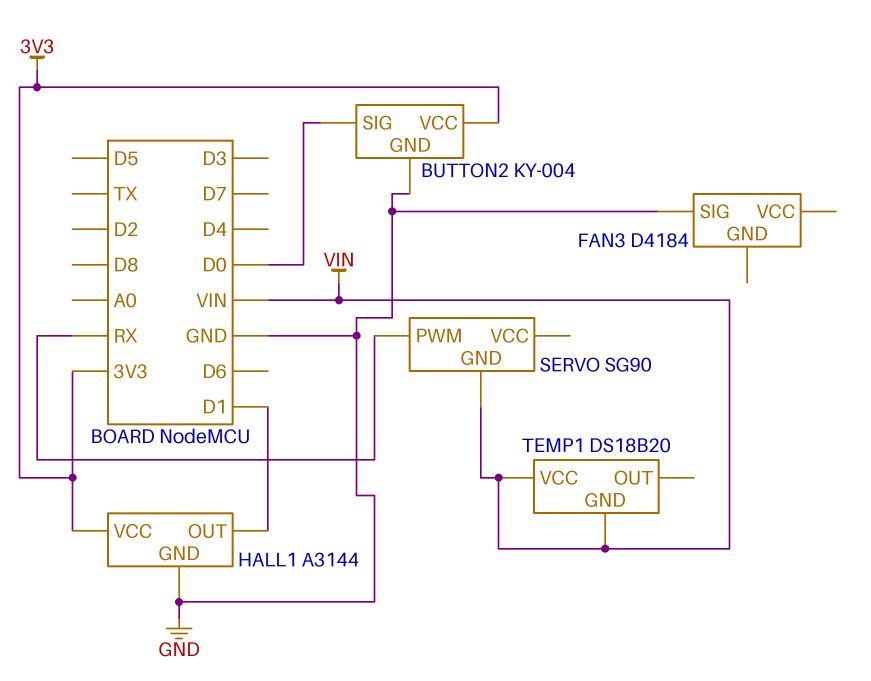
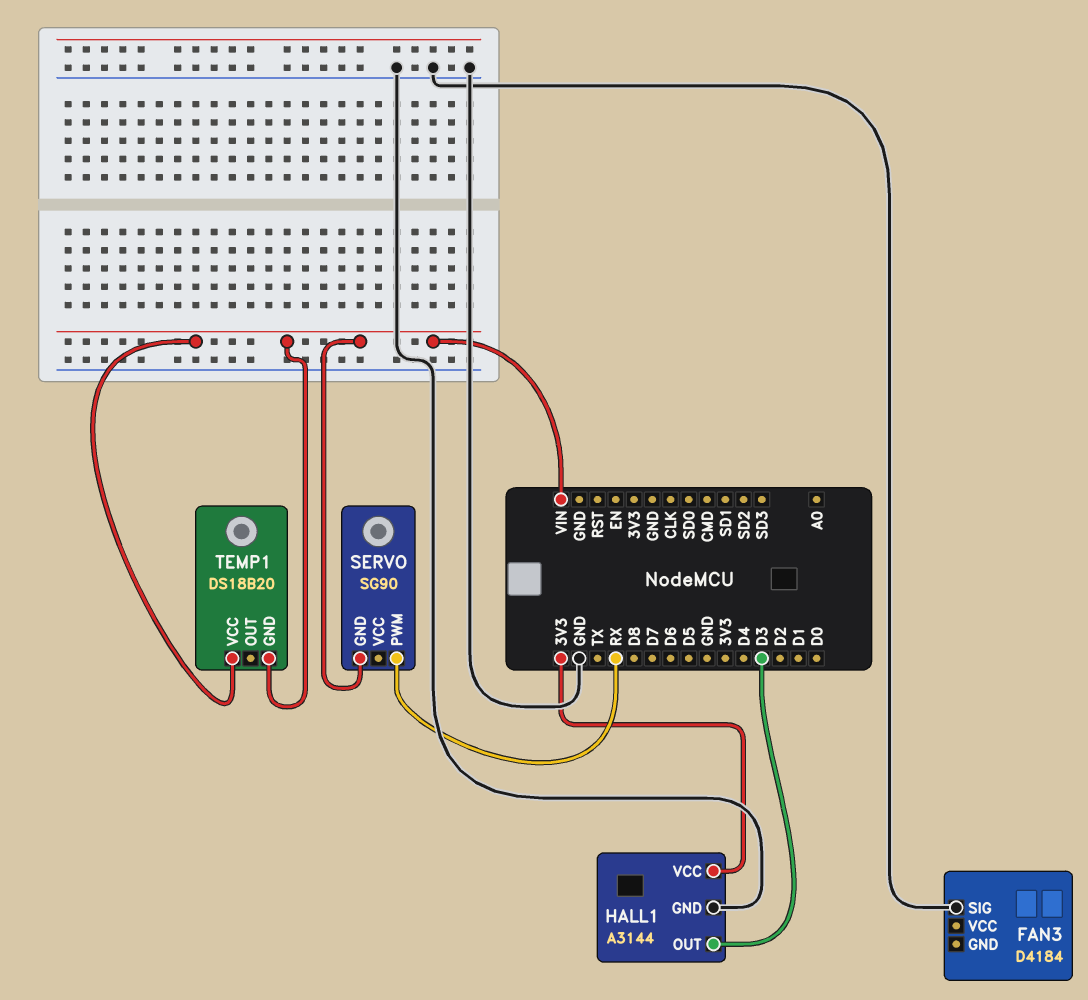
BUTTON2: KY-004 -> none
BUTTON2 pin GND: GND -> none
BUTTON2 pin SIG: D0 -> none
BUTTON2 pin VCC: 3V3 -> none
HALL1 pin OUT: D1 -> D3

